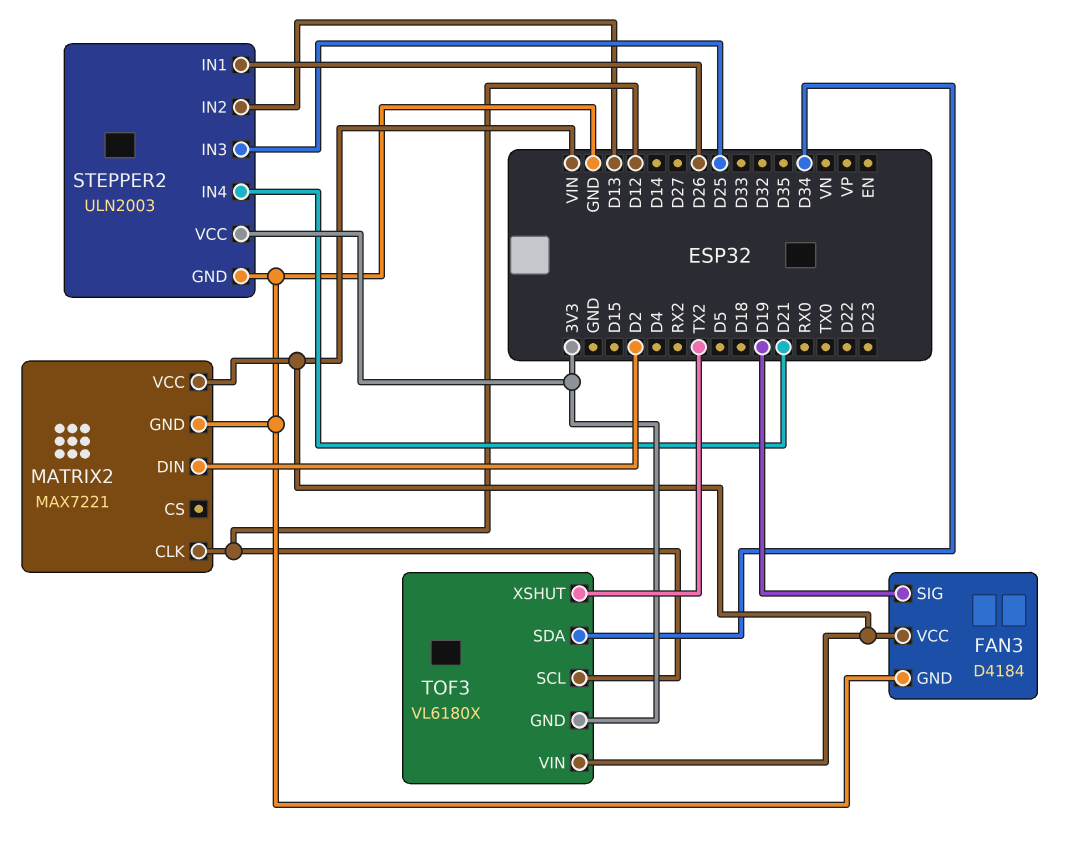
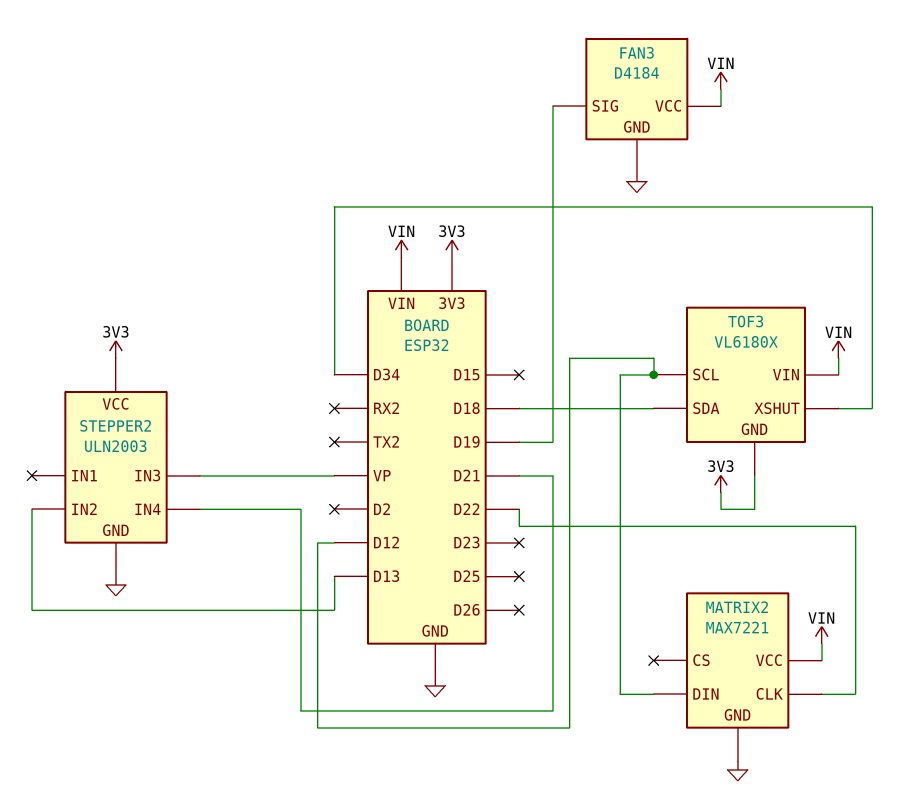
MATRIX2 pin CLK: D12 -> D22
MATRIX2 pin DIN: D2 -> D12
STEPPER2 pin IN1: D26 -> none
STEPPER2 pin IN3: D25 -> VP
TOF3 pin SDA: D34 -> D18
TOF3 pin XSHUT: TX2 -> D34

